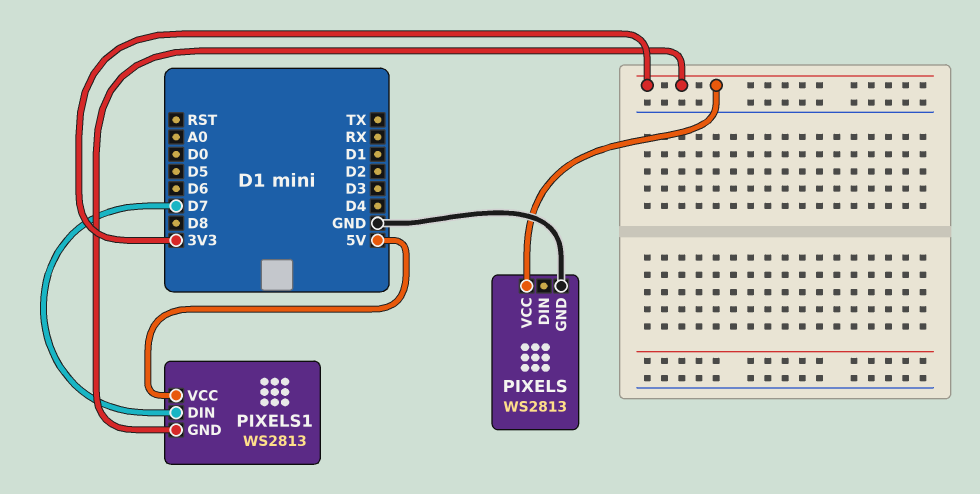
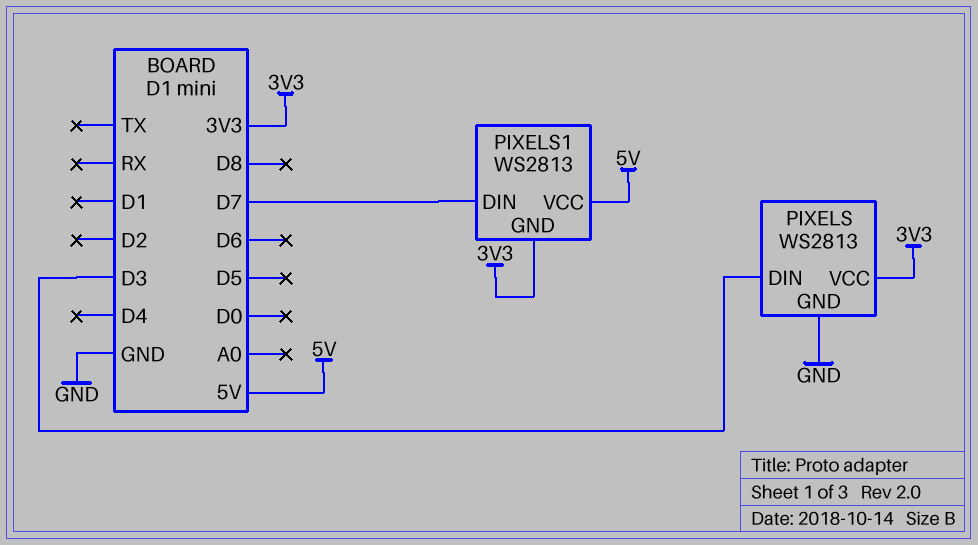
PIXELS pin DIN: none -> D3

